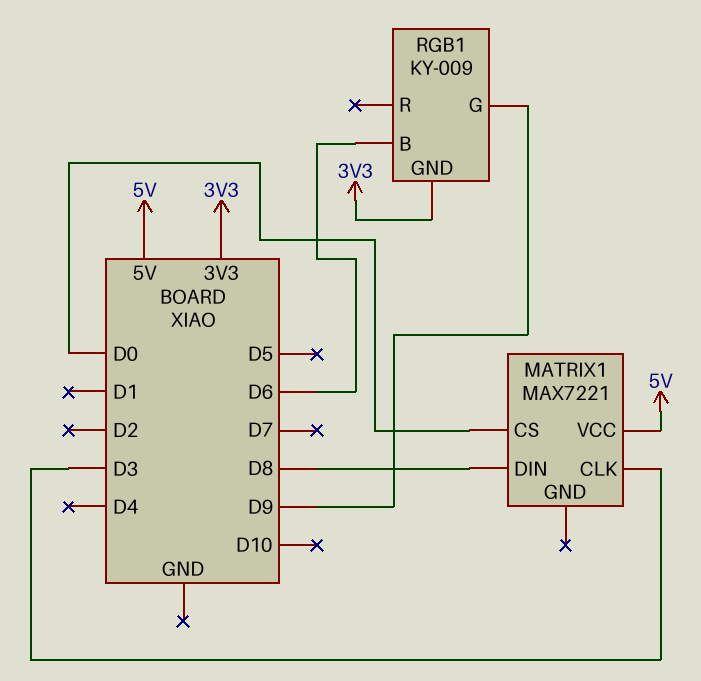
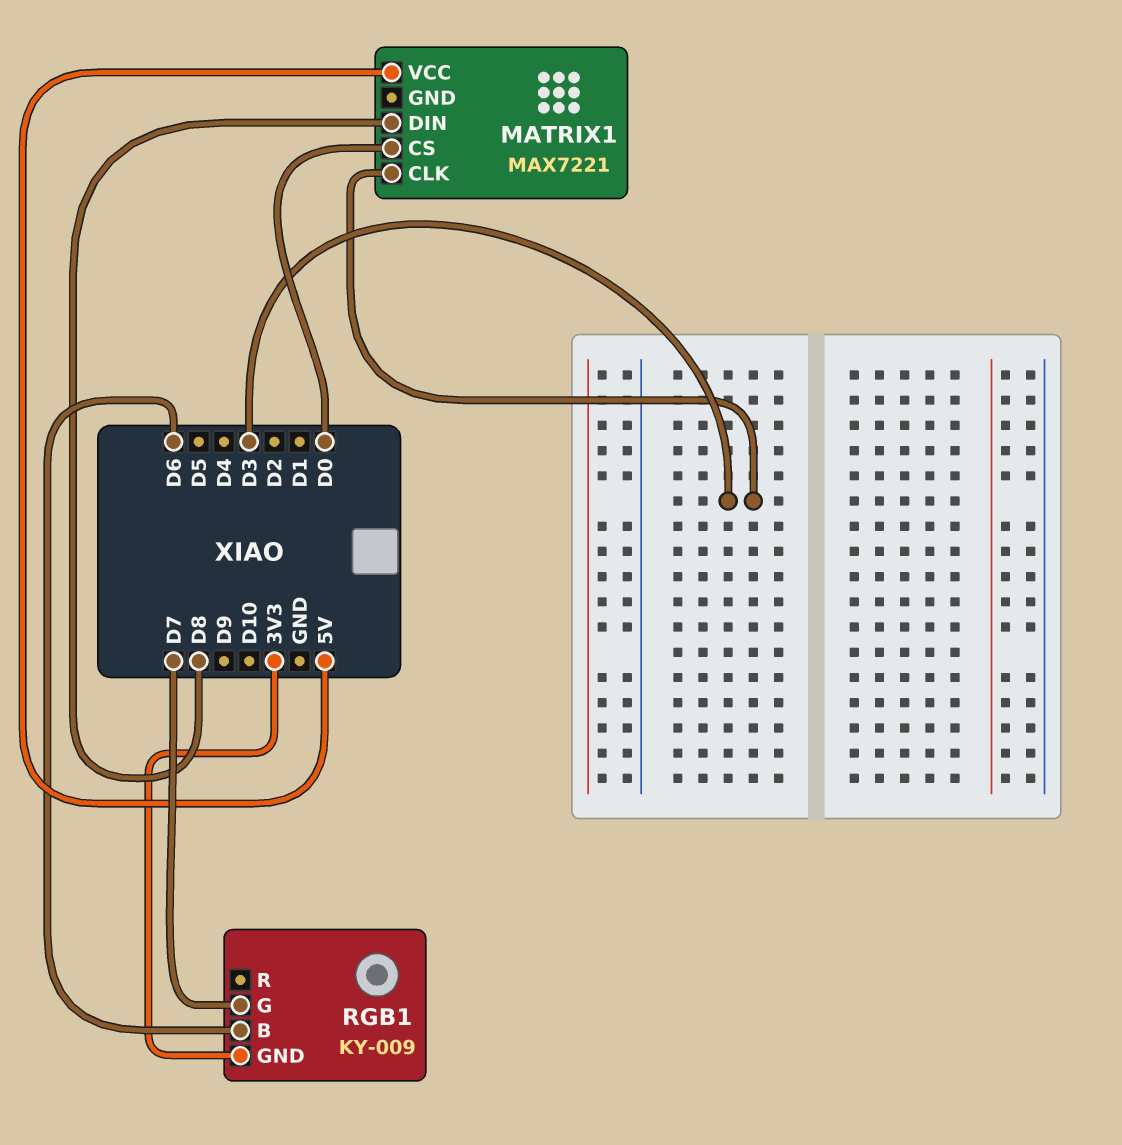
RGB1 pin G: D9 -> D7

